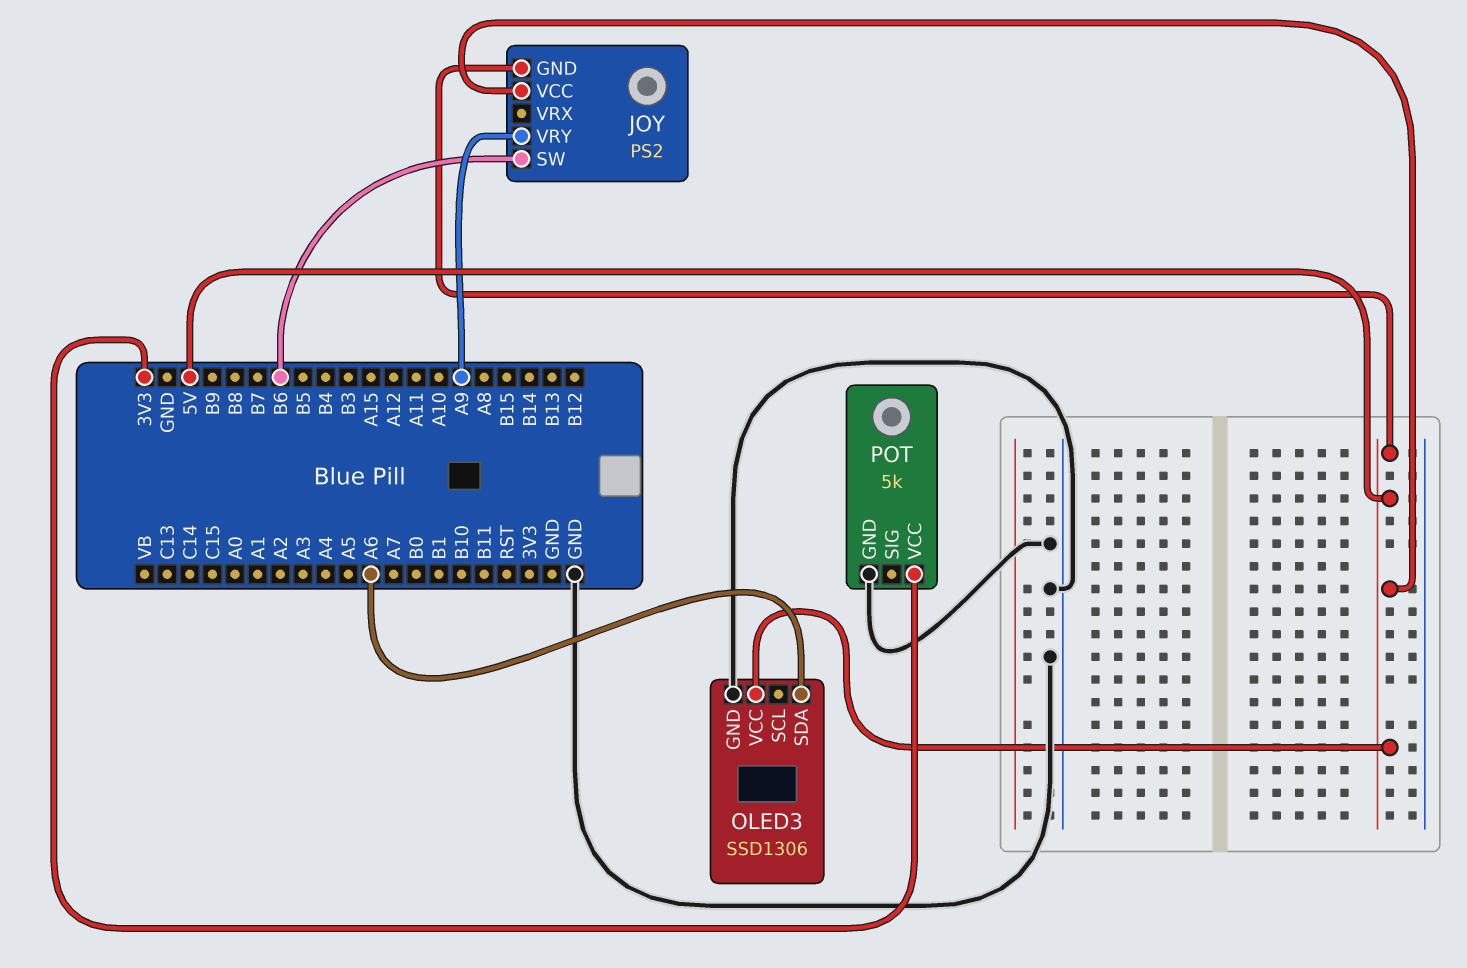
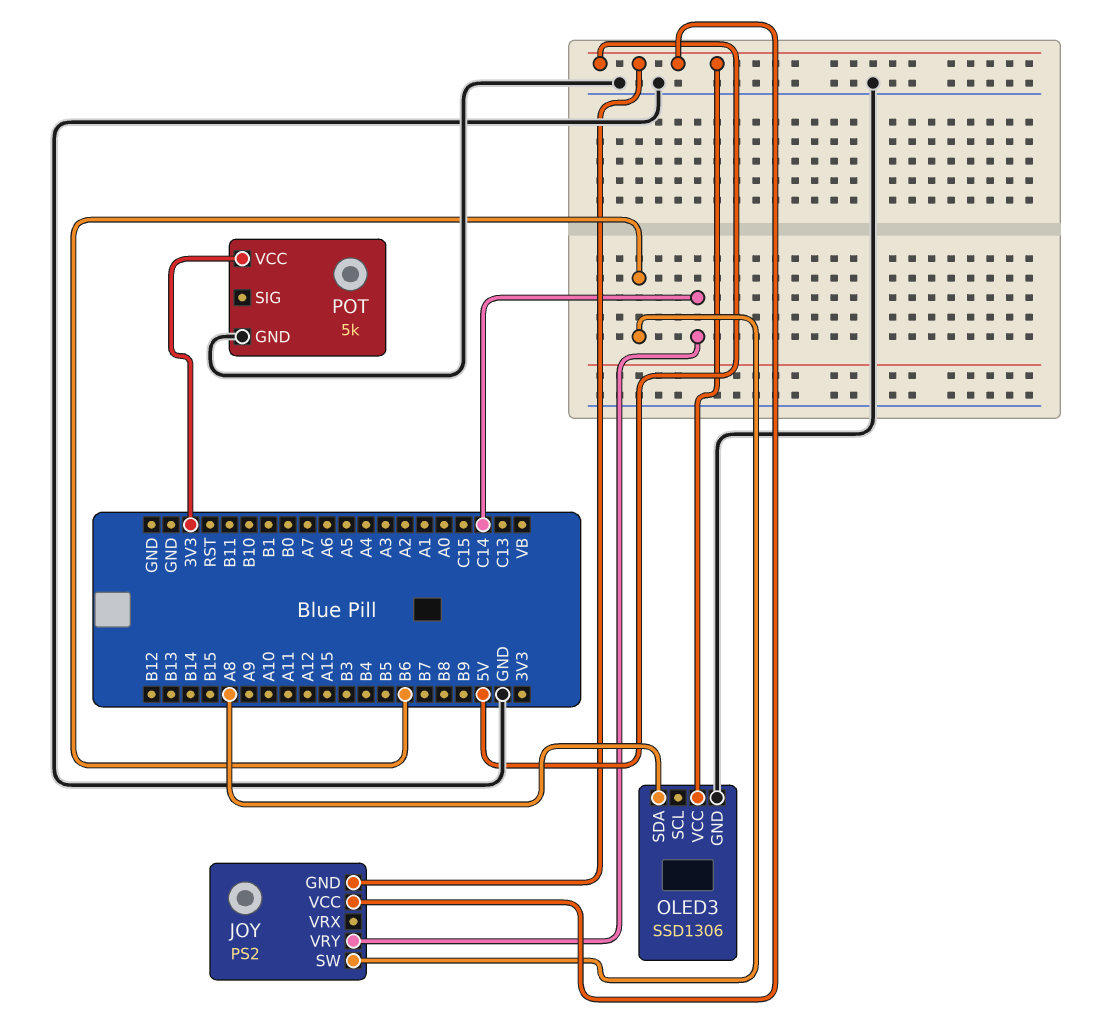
JOY pin VRY: A9 -> C14
OLED3 pin SDA: A6 -> A8

